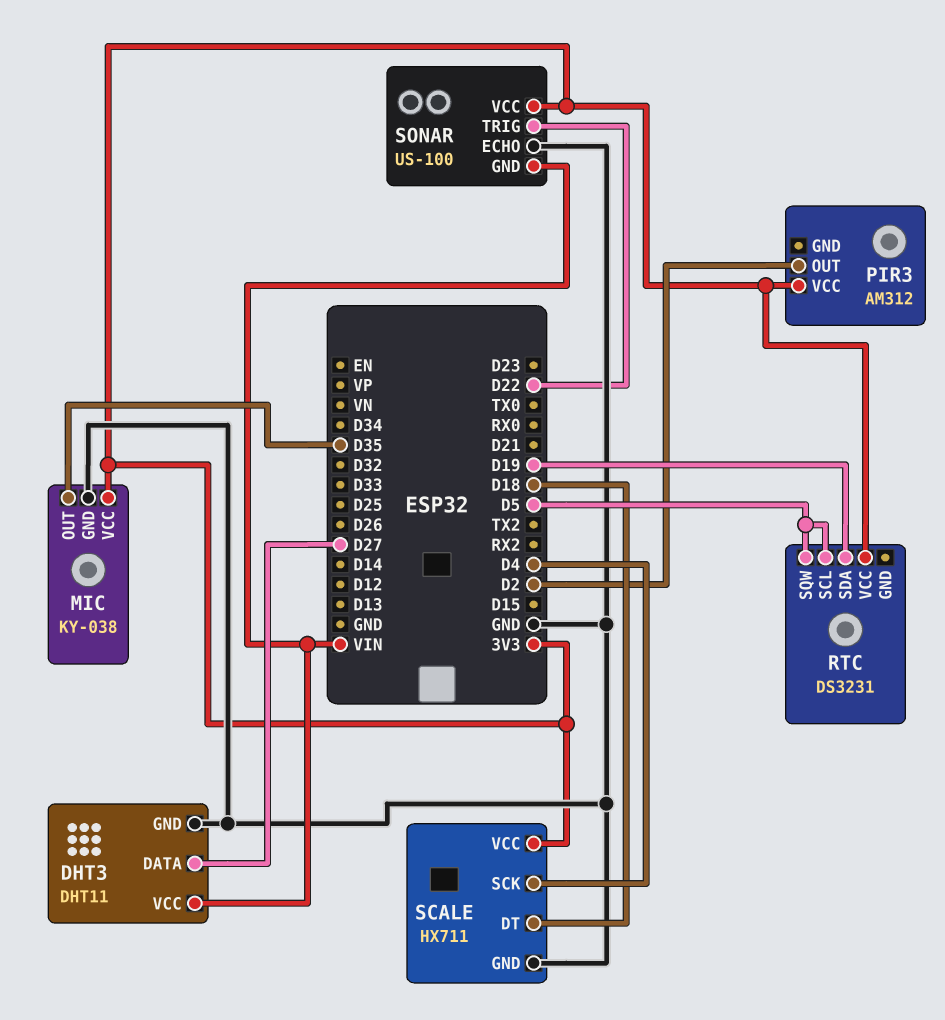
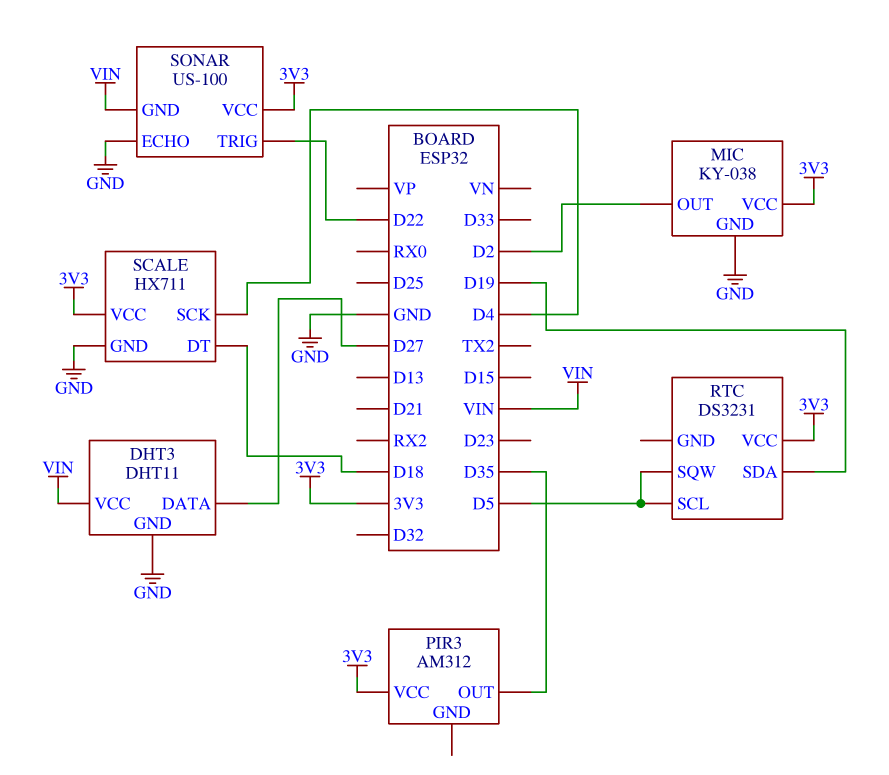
MIC pin OUT: D35 -> D2
PIR3 pin OUT: D2 -> D35

